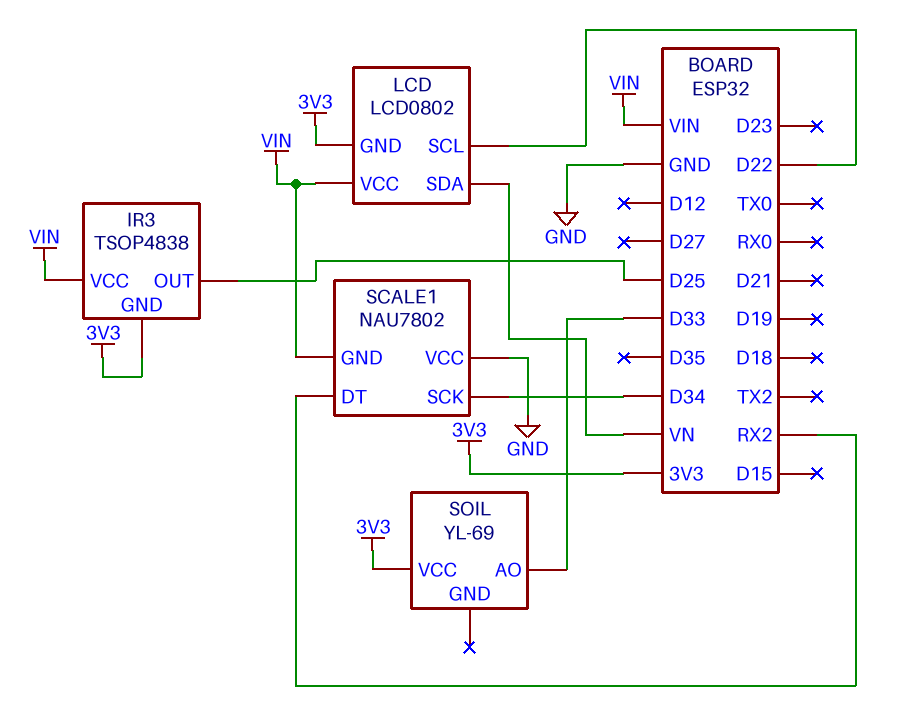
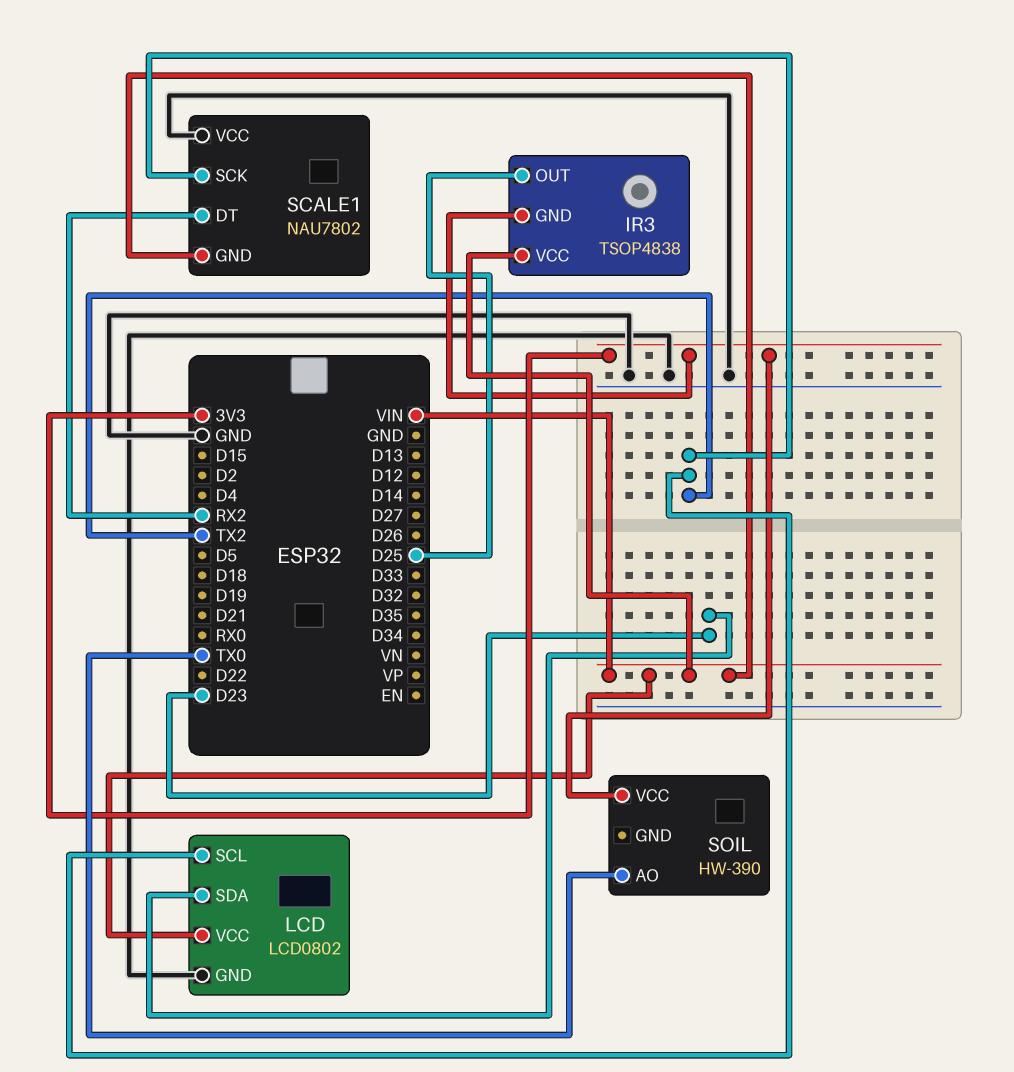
LCD pin GND: 3V3 -> GND
LCD pin SCL: D22 -> TX2
LCD pin SDA: VN -> D23
SCALE1 pin SCK: D34 -> TX2
SOIL: YL-69 -> HW-390
SOIL pin AO: D33 -> TX0

